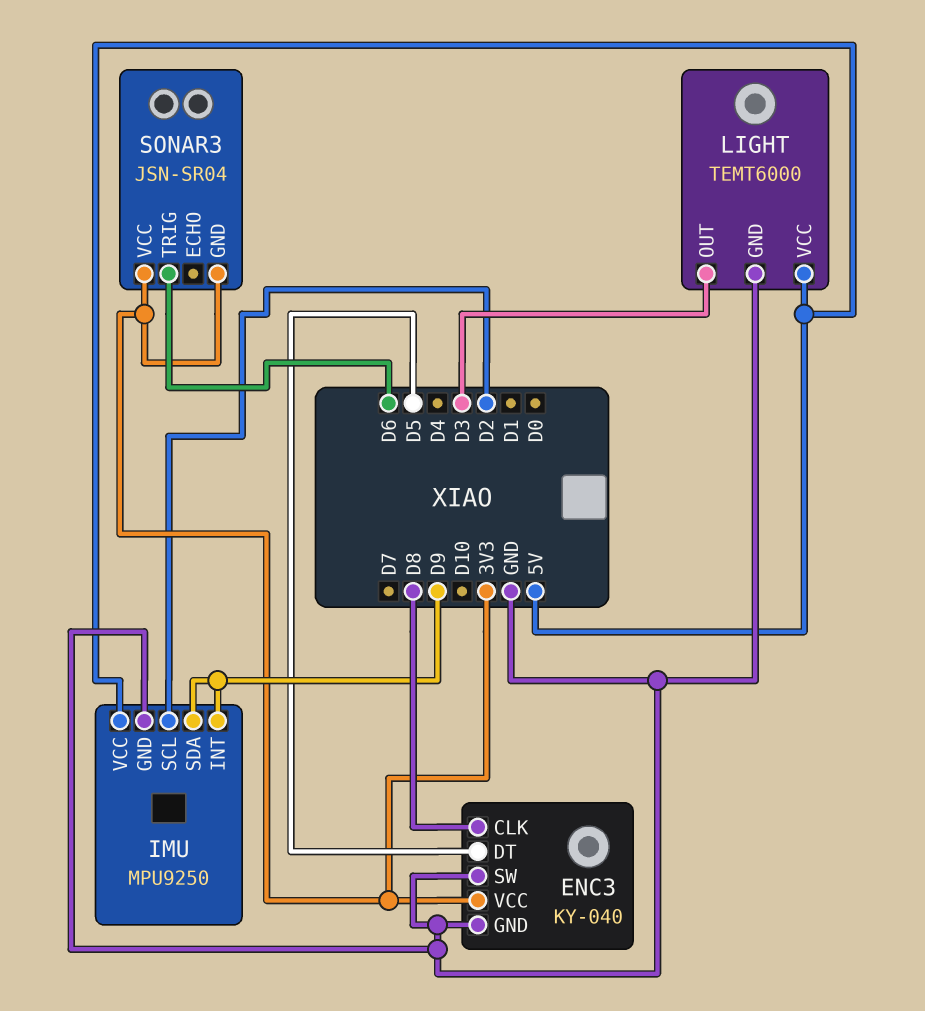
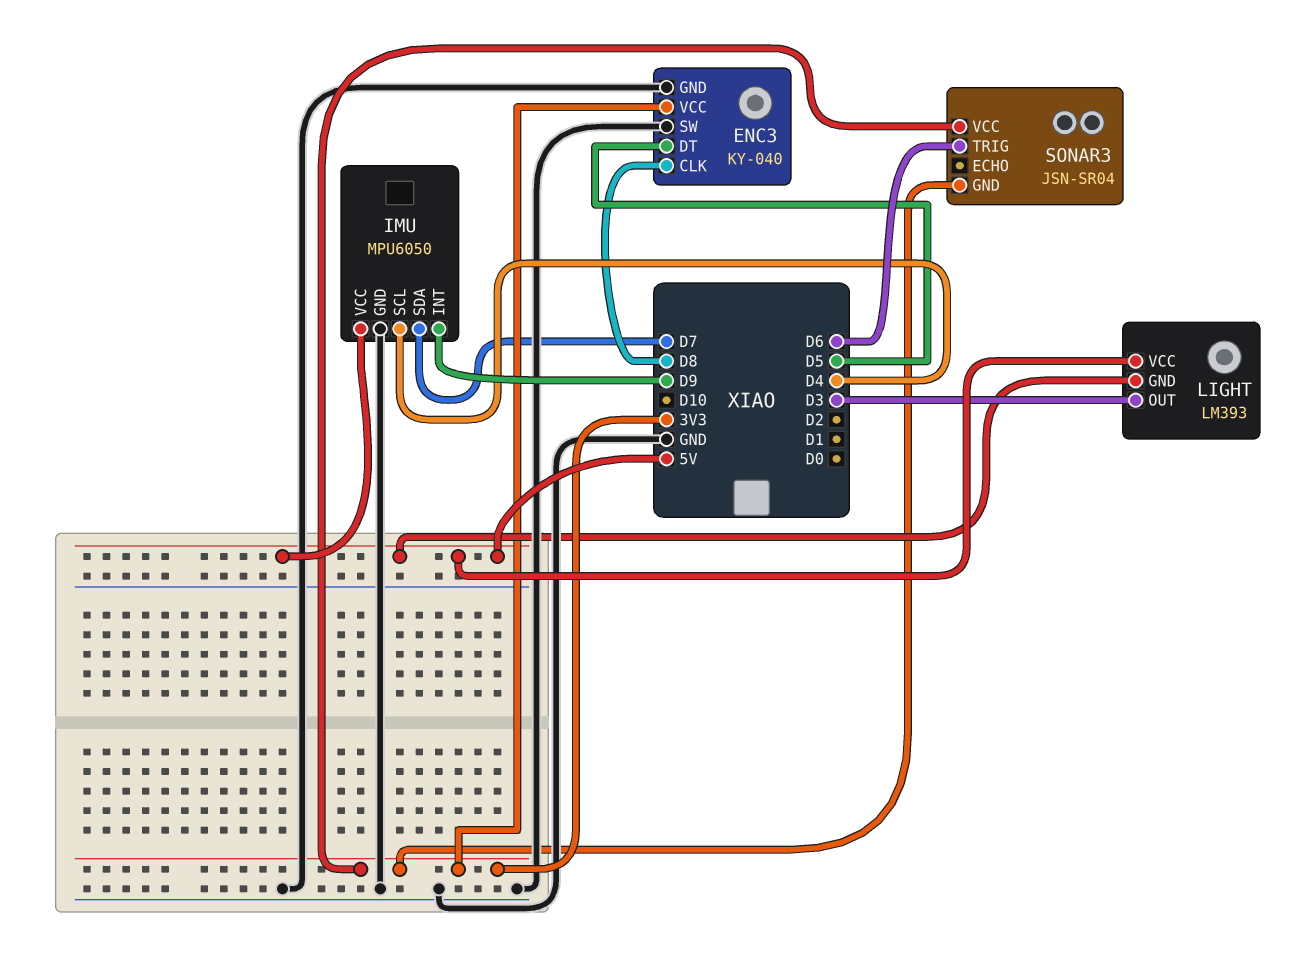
IMU: MPU9250 -> MPU6050
IMU pin SCL: D2 -> D4
IMU pin SDA: D9 -> D7
LIGHT: TEMT6000 -> LM393
LIGHT pin GND: GND -> 5V

